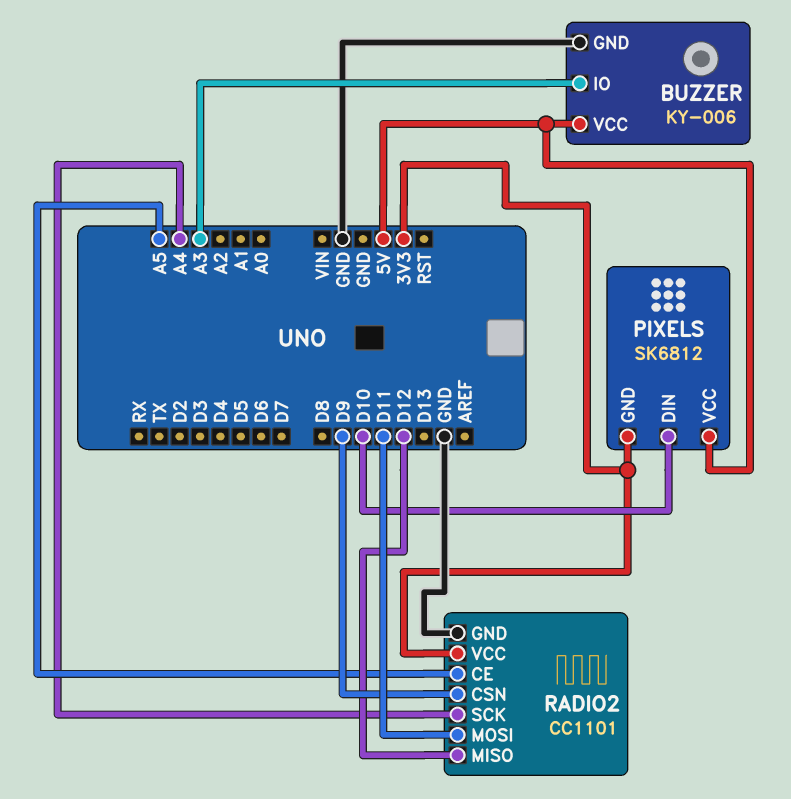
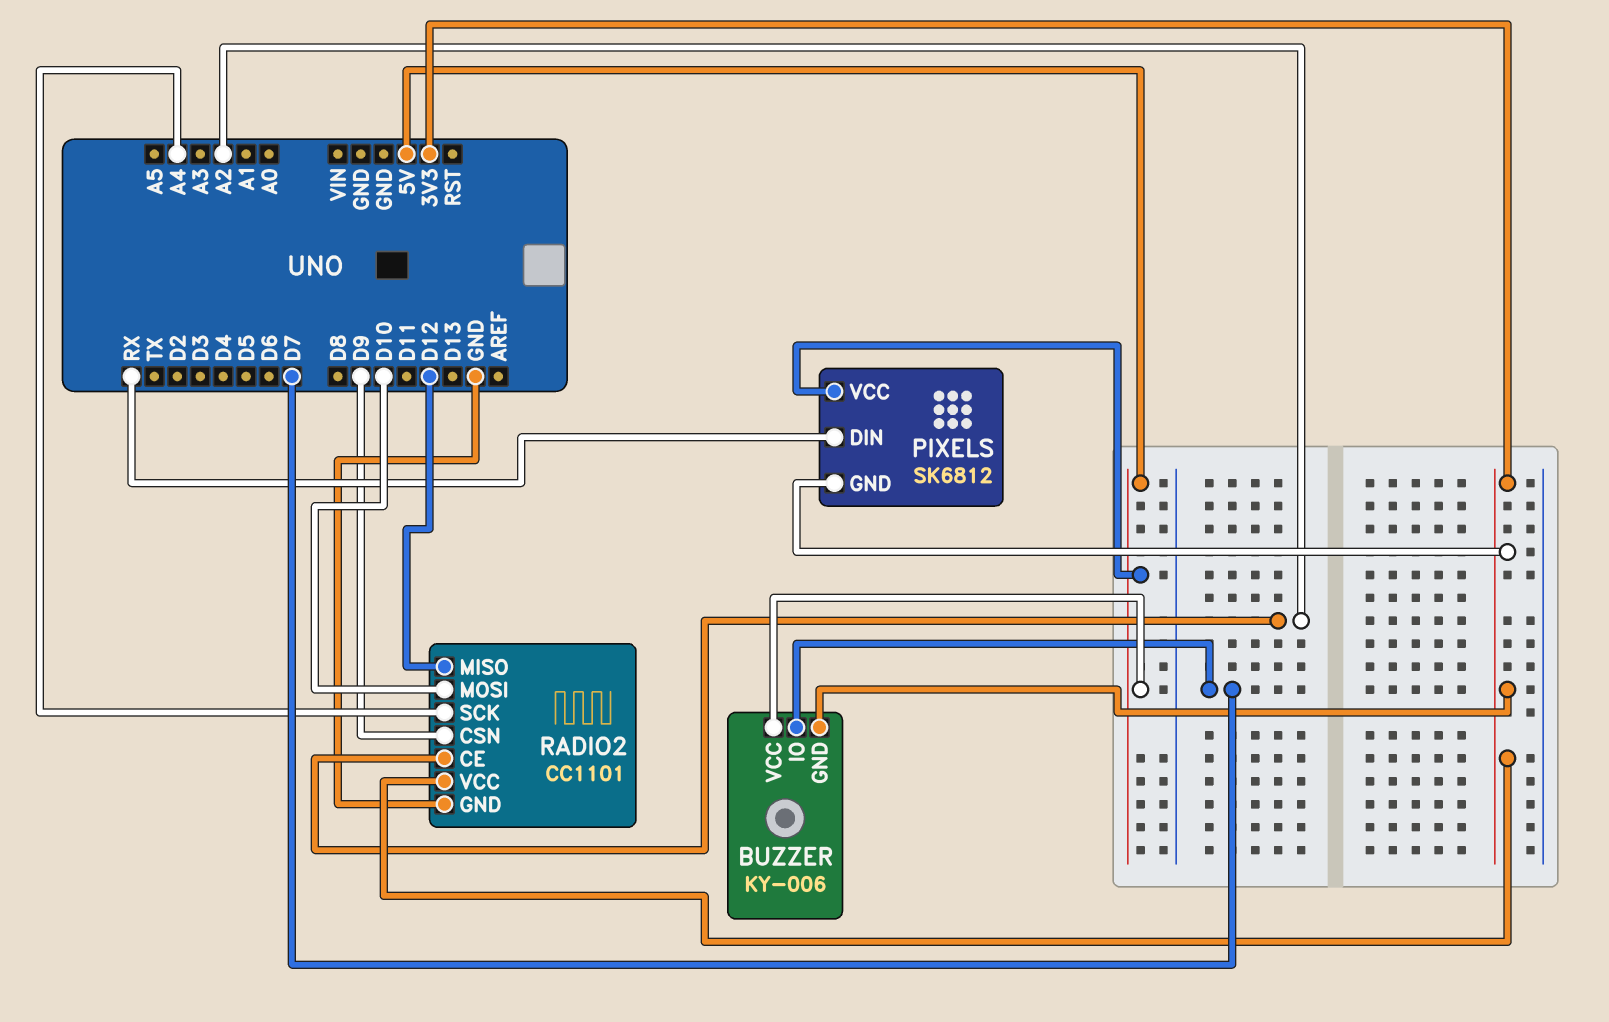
BUZZER pin GND: GND -> 3V3
BUZZER pin IO: A3 -> D7
PIXELS pin DIN: D10 -> RX
RADIO2 pin CE: A5 -> A2
RADIO2 pin MOSI: D11 -> D10

